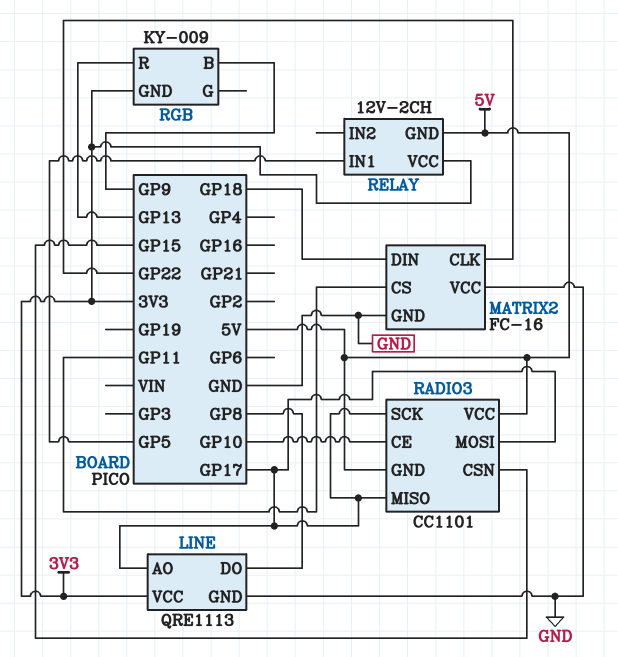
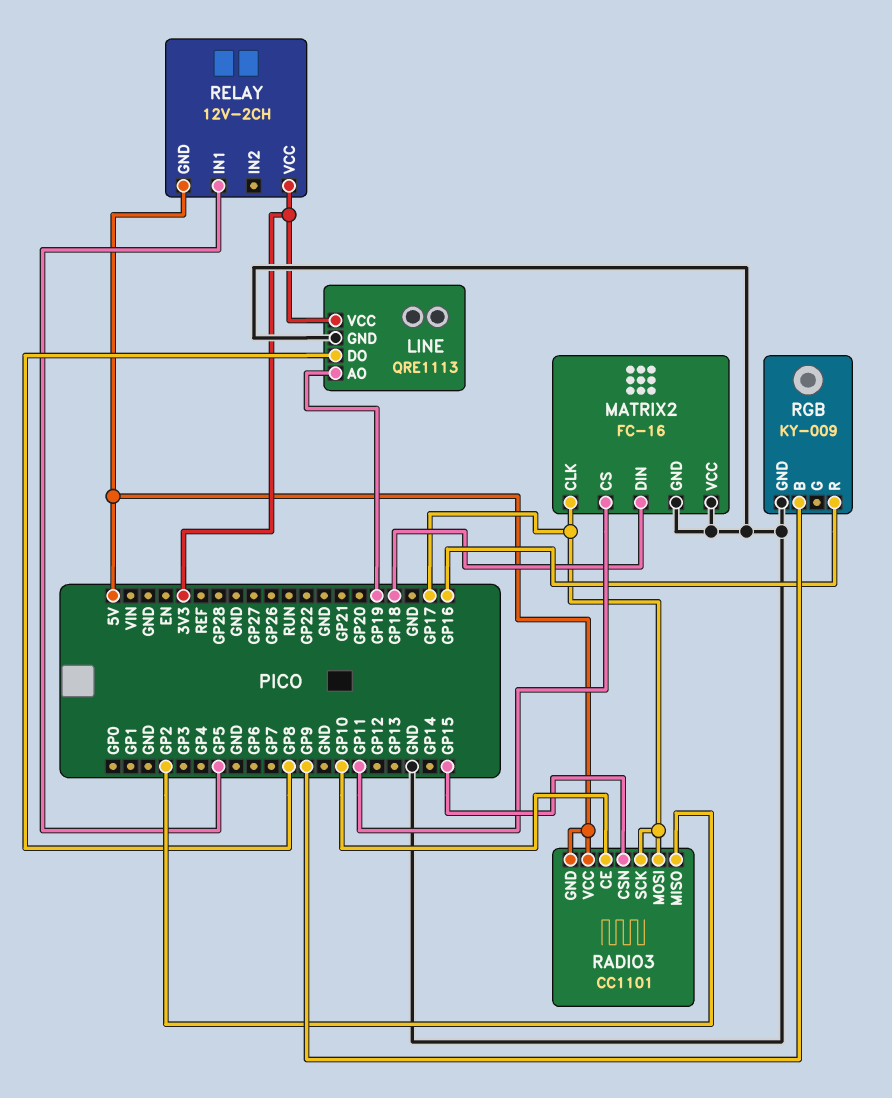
LINE pin AO: GP17 -> GP19
MATRIX2 pin CLK: GP22 -> GP17
RADIO3 pin MISO: GP17 -> GP2
RGB pin GND: 3V3 -> GND
RGB pin R: GP13 -> GP16

